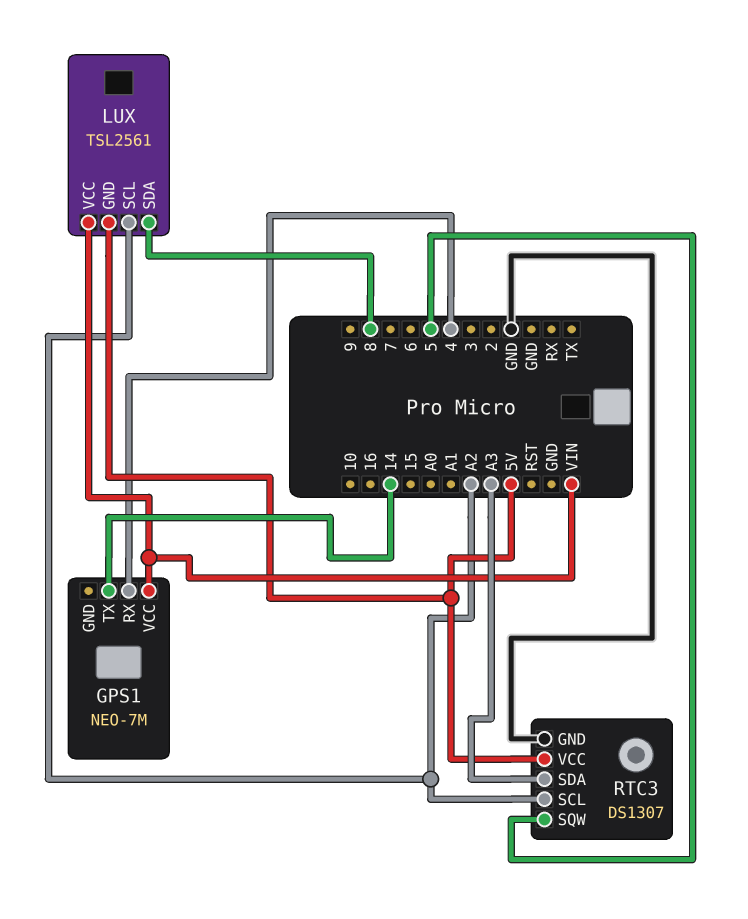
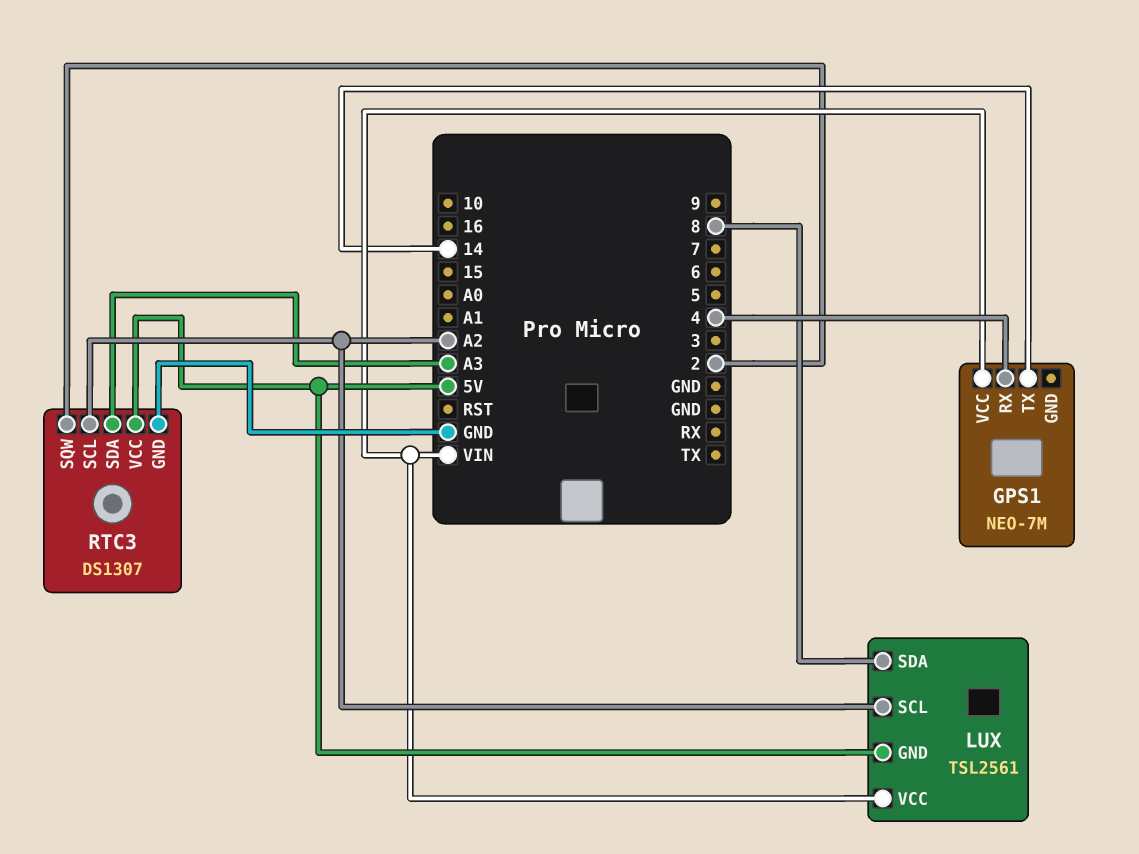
RTC3 pin SQW: 5 -> 2

